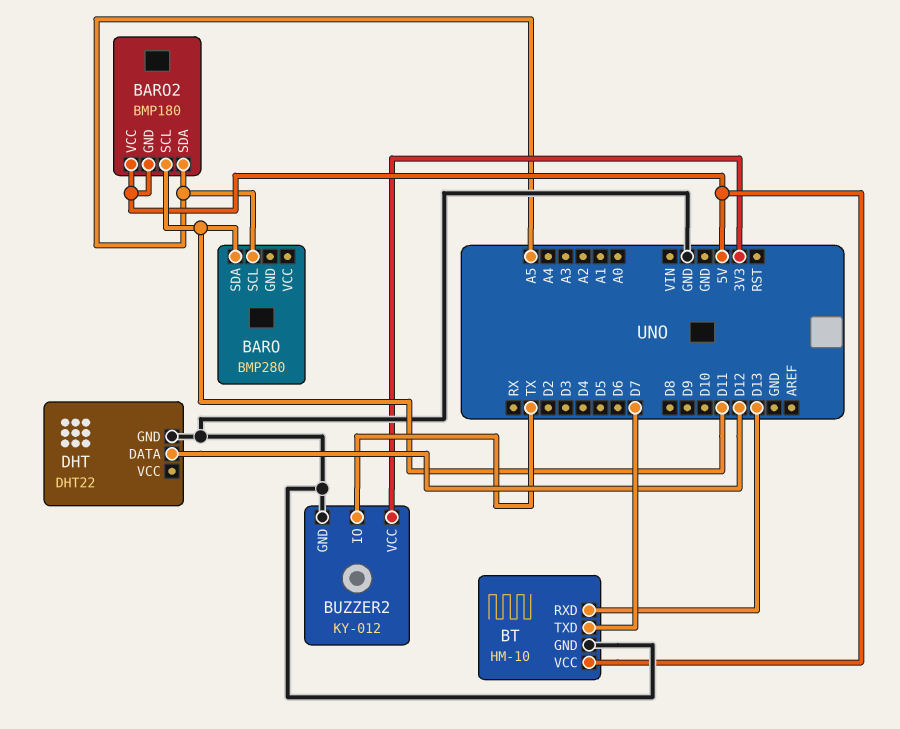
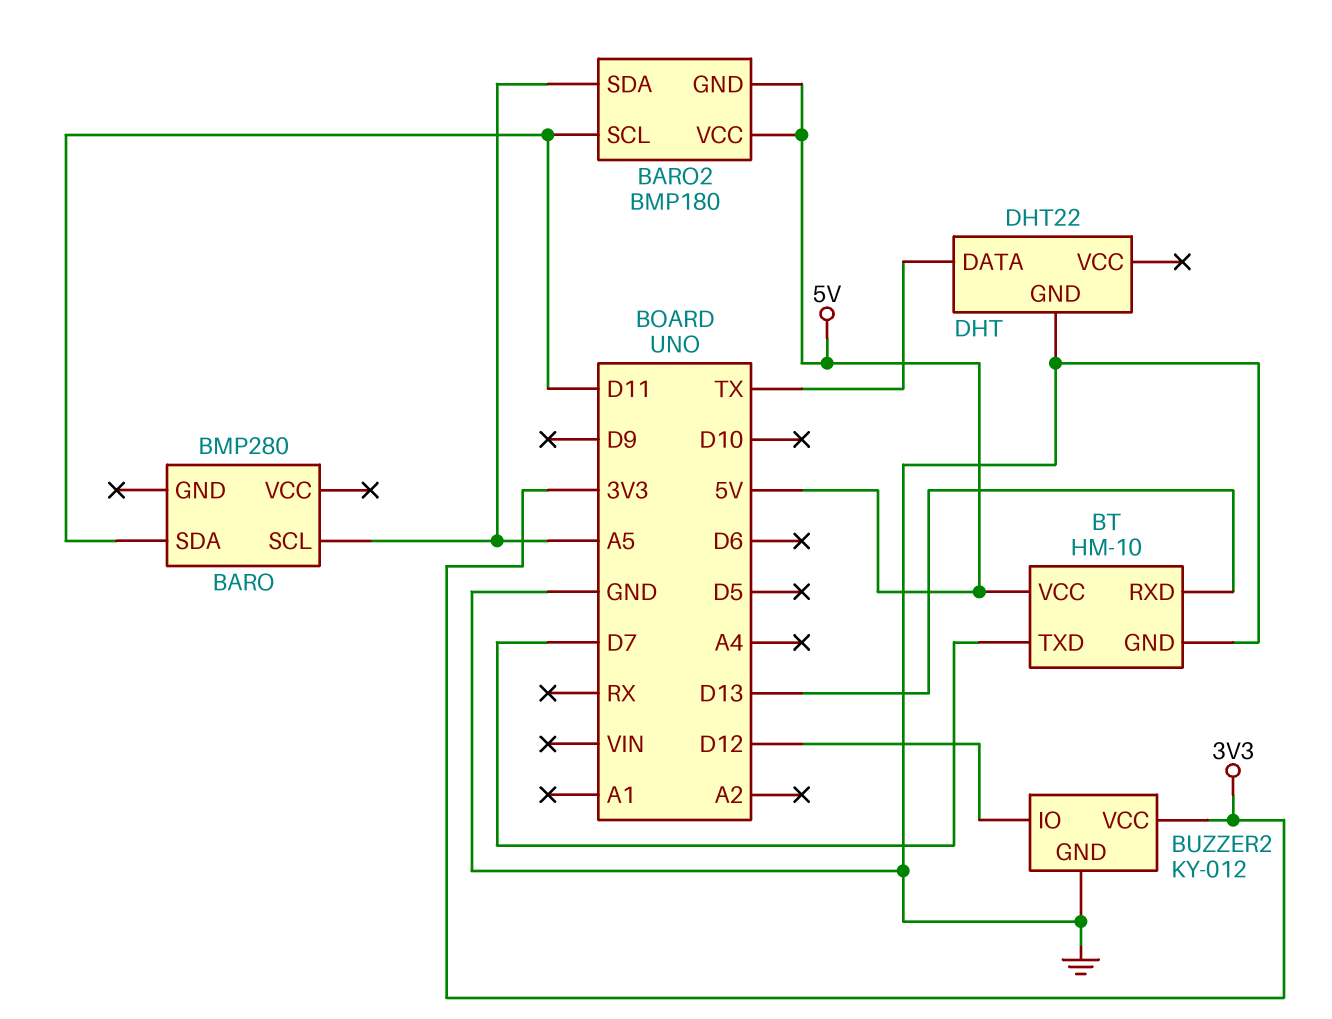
BUZZER2 pin IO: TX -> D12
DHT pin DATA: D12 -> TX

